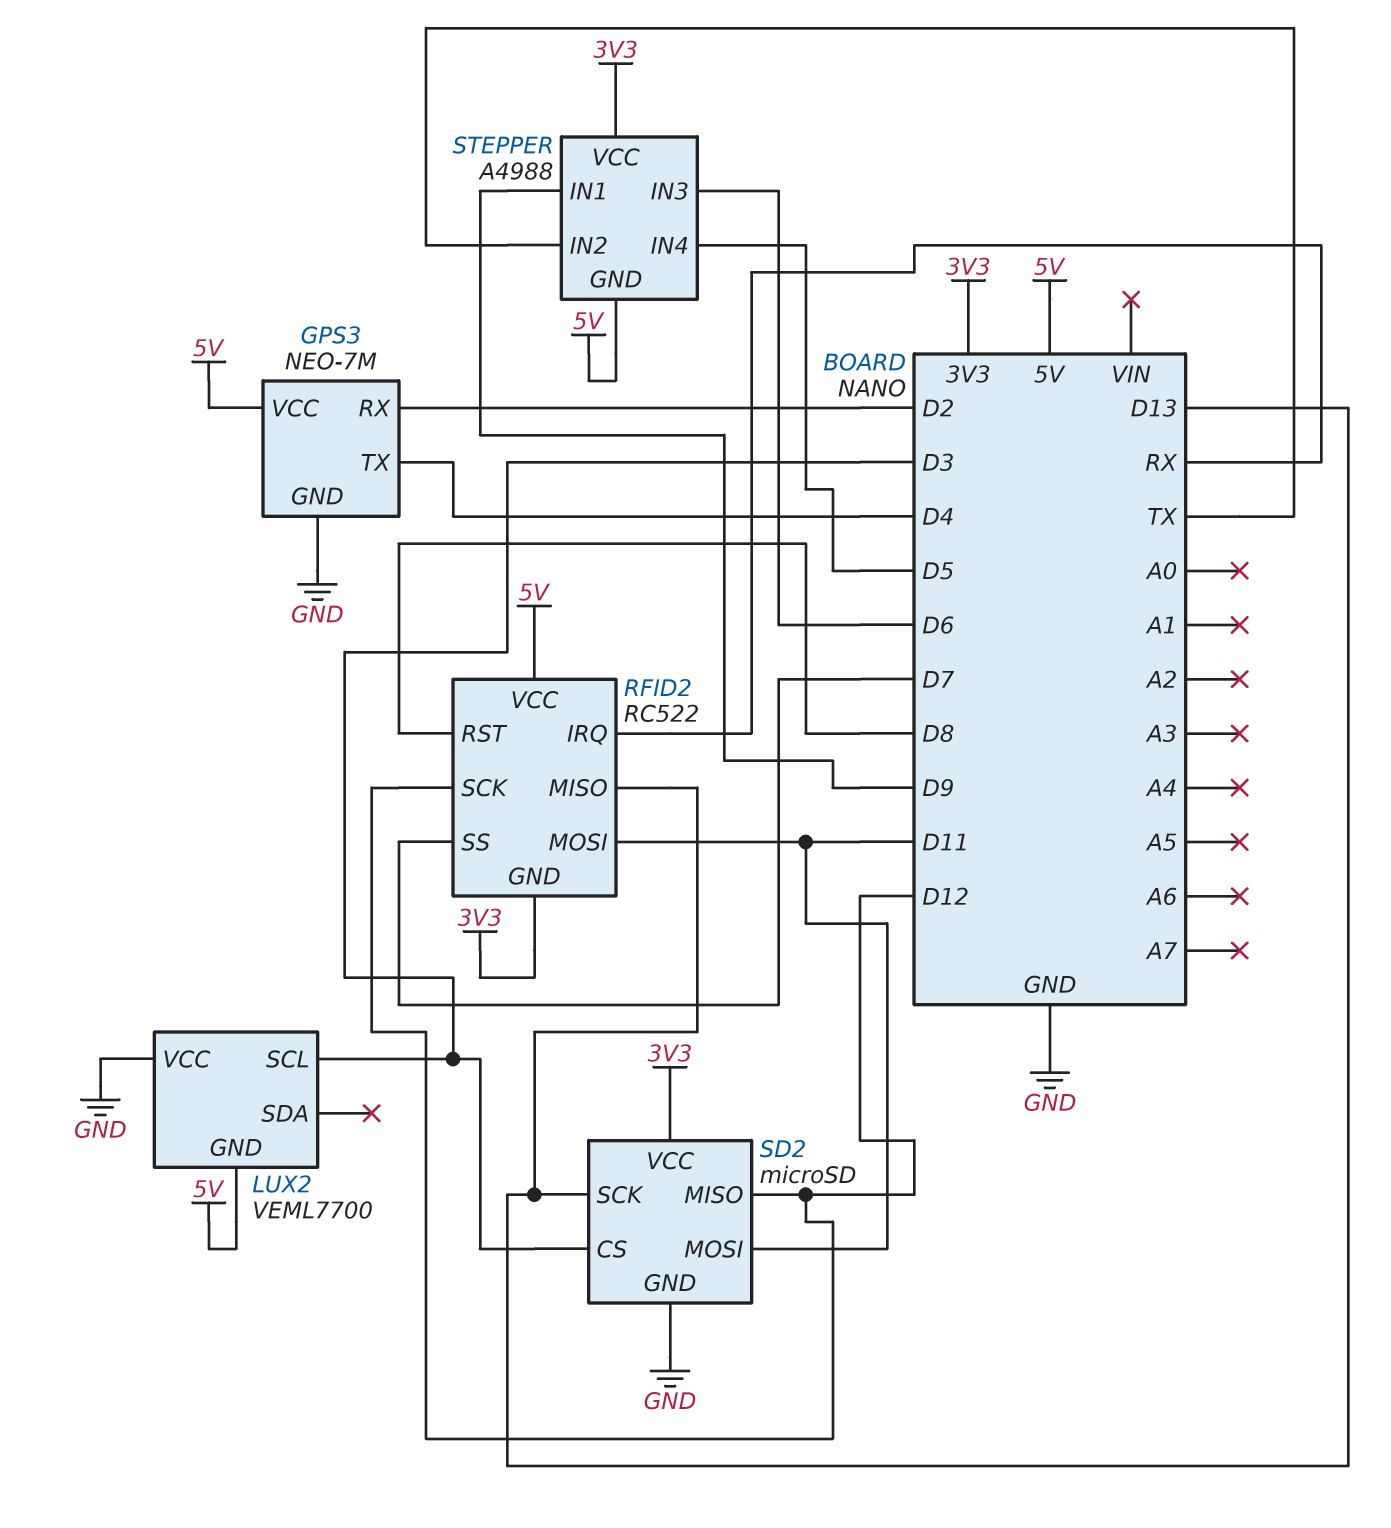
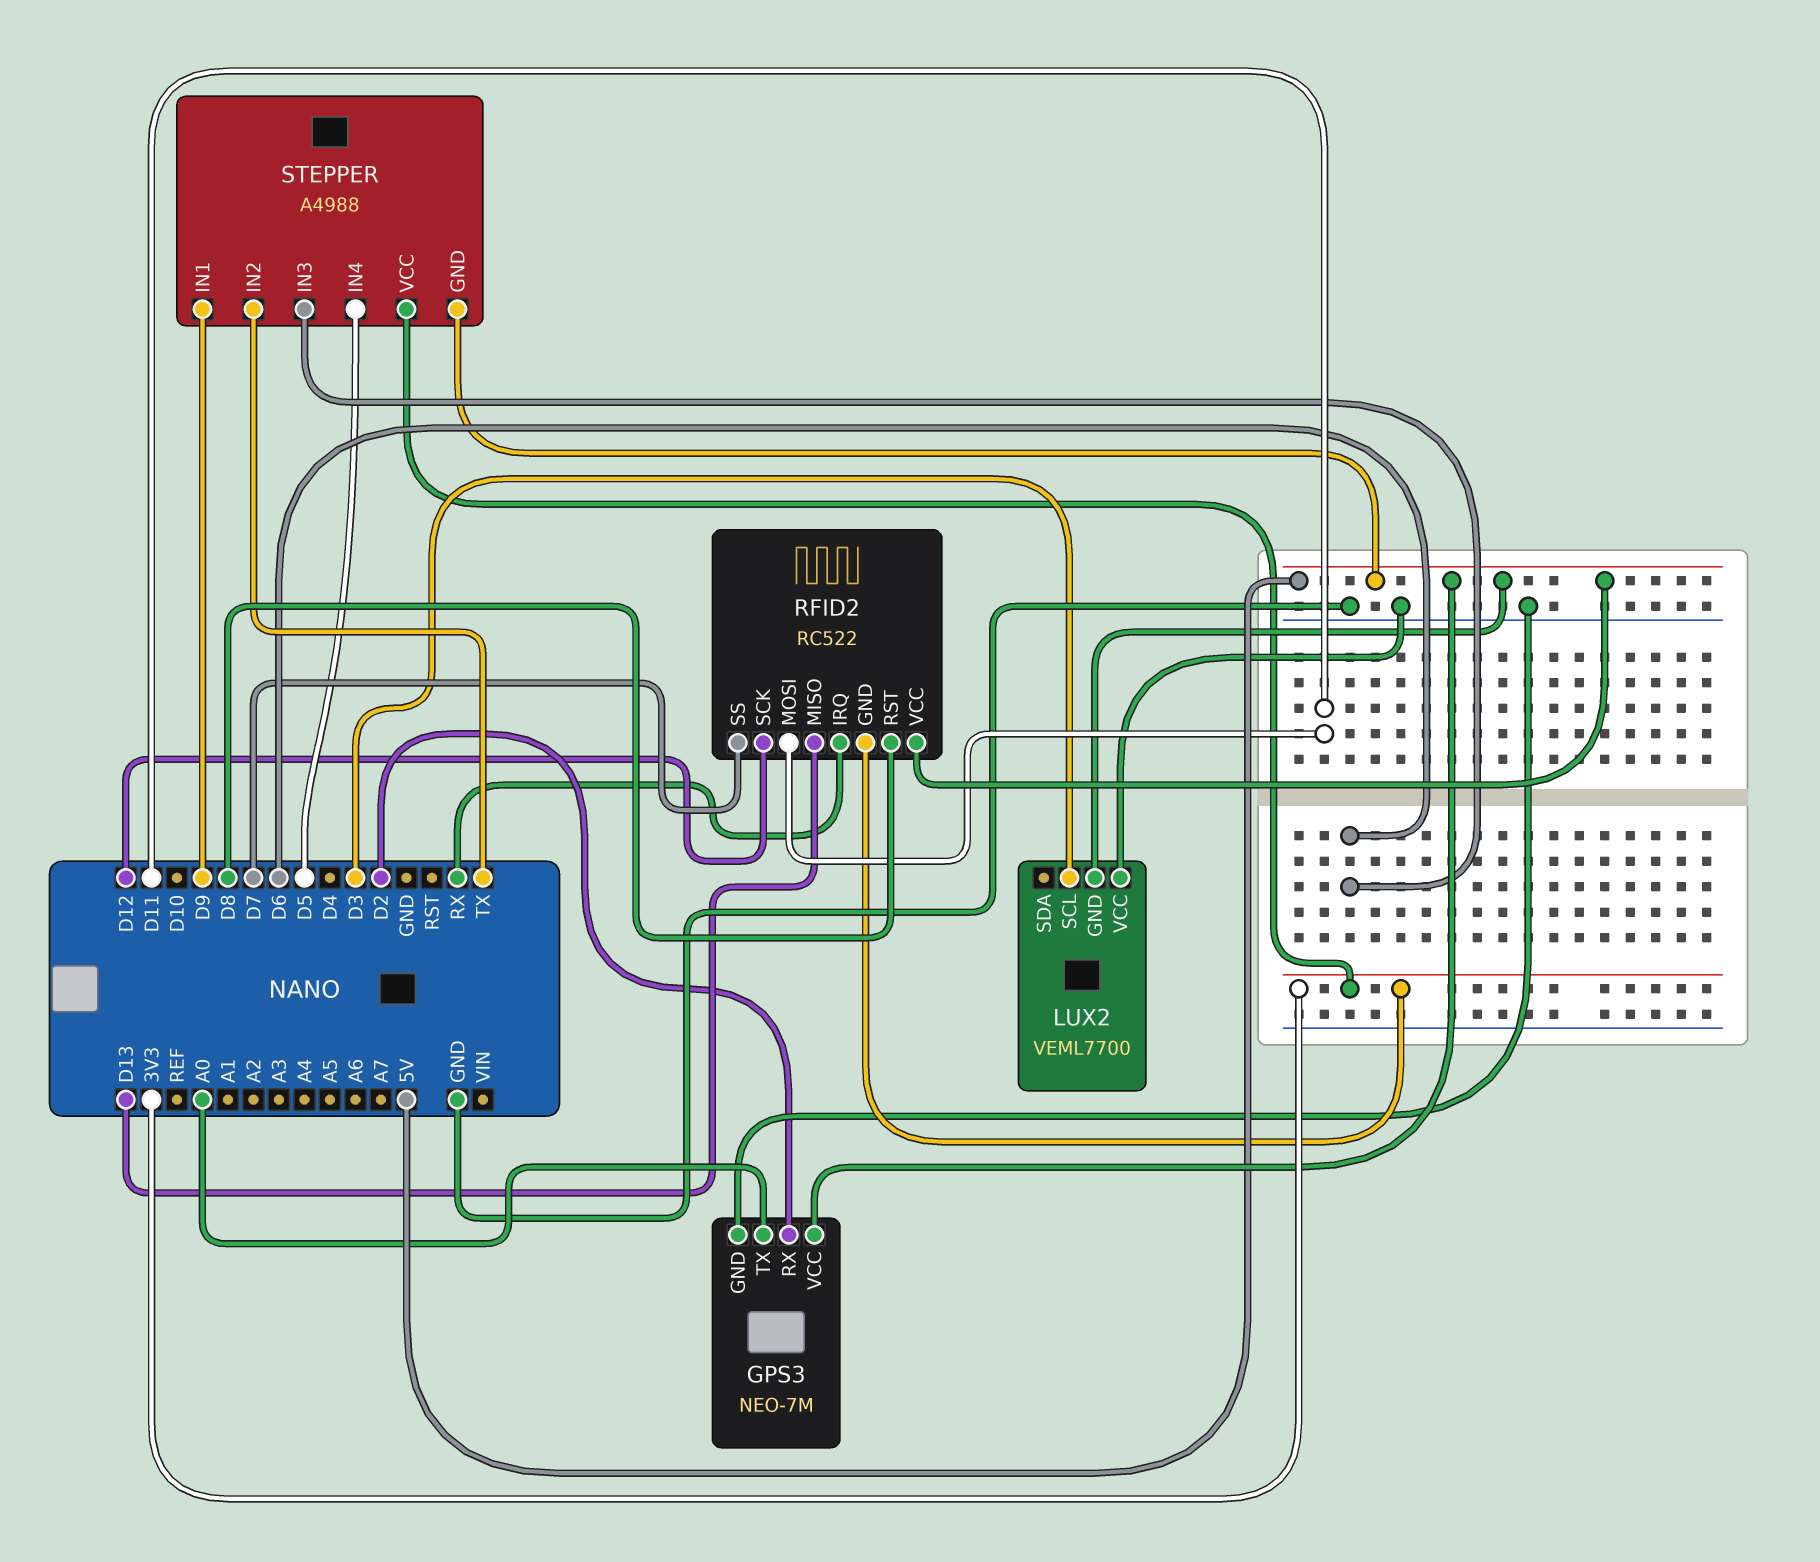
GPS3 pin TX: D4 -> A0
SD2: microSD -> none
SD2 pin CS: D3 -> none
SD2 pin GND: GND -> none
SD2 pin MISO: D12 -> none
SD2 pin MOSI: D11 -> none
SD2 pin SCK: D13 -> none
SD2 pin VCC: 3V3 -> none

